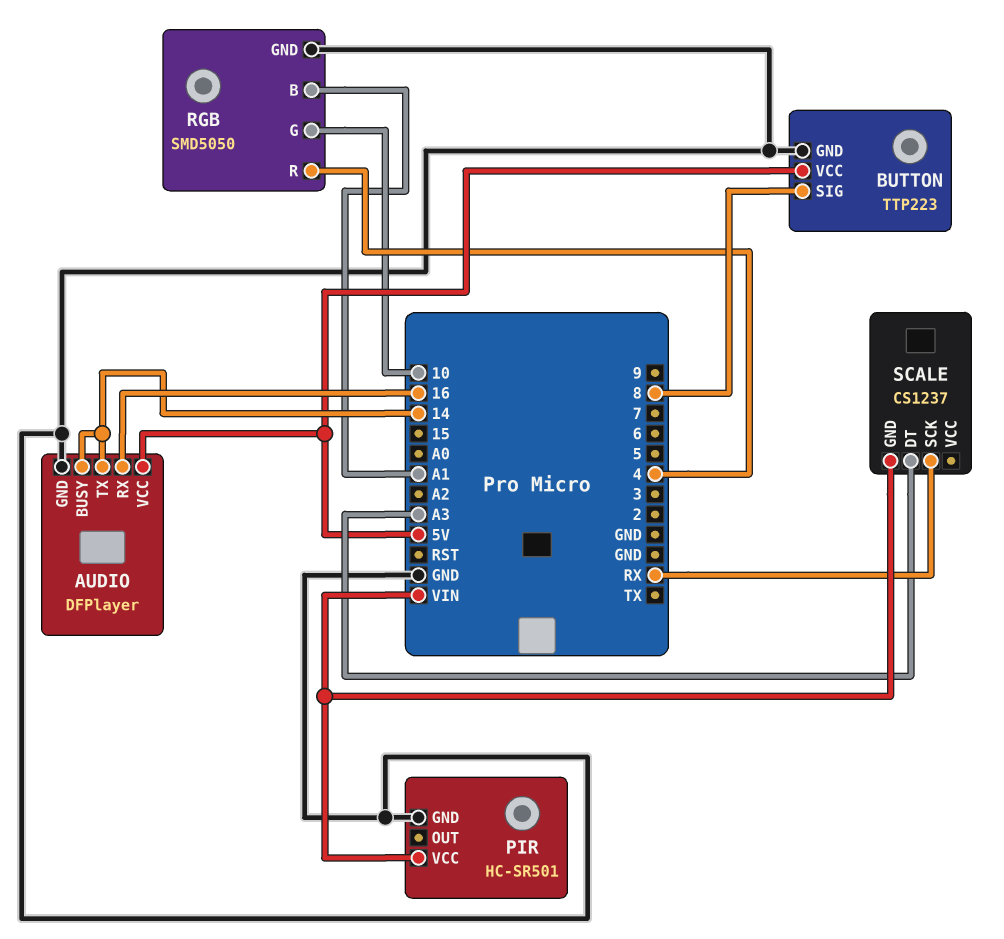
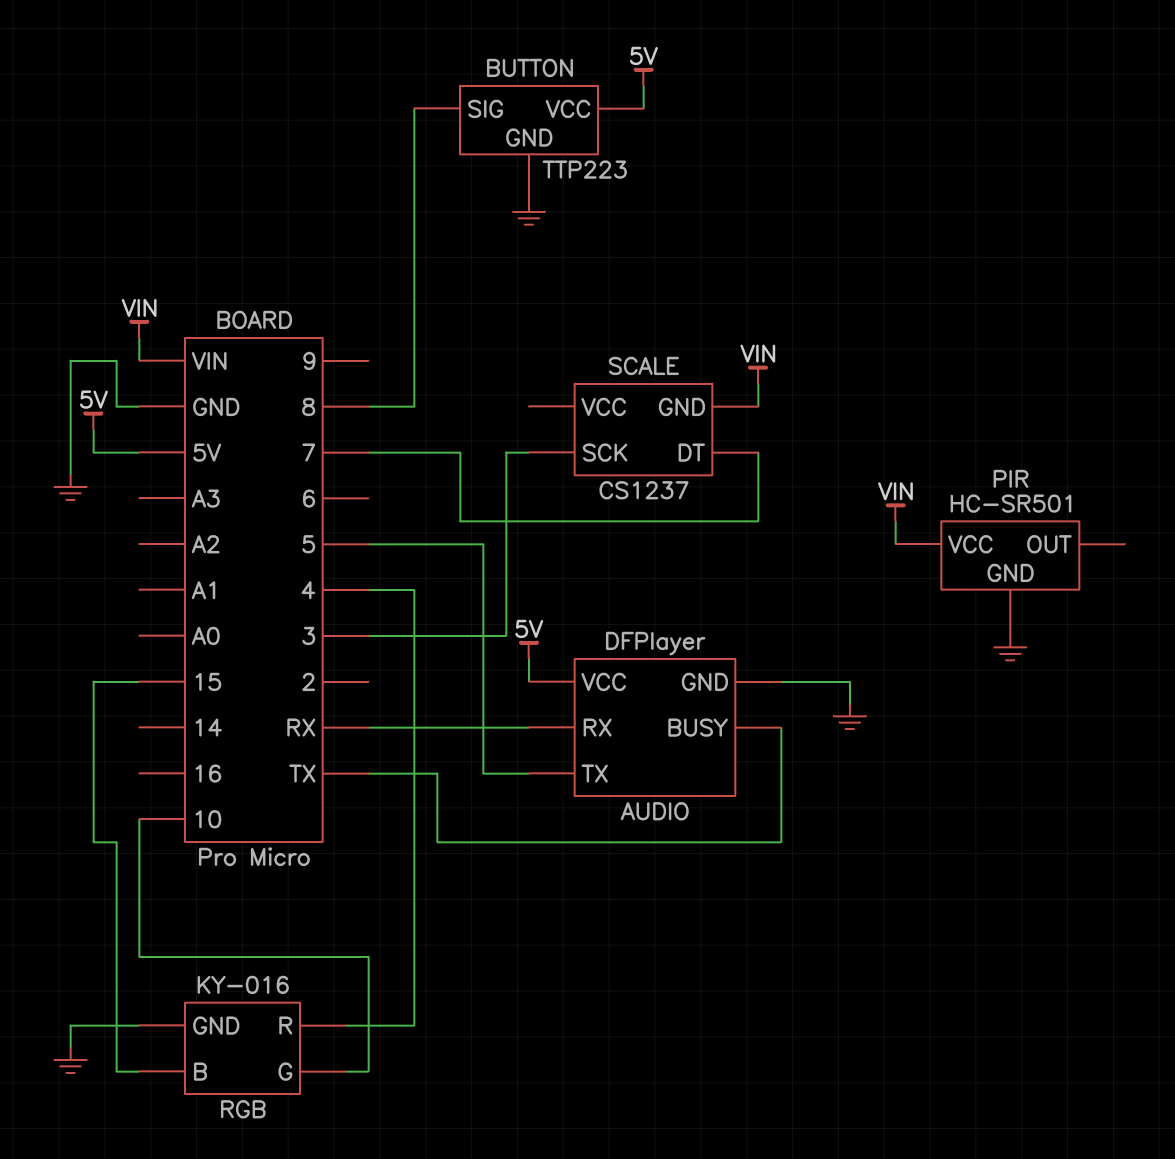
AUDIO pin BUSY: 14 -> TX
AUDIO pin RX: 16 -> RX
AUDIO pin TX: 14 -> 5
RGB: SMD5050 -> KY-016
RGB pin B: A1 -> 15
SCALE pin DT: A3 -> 7
SCALE pin SCK: RX -> 3

